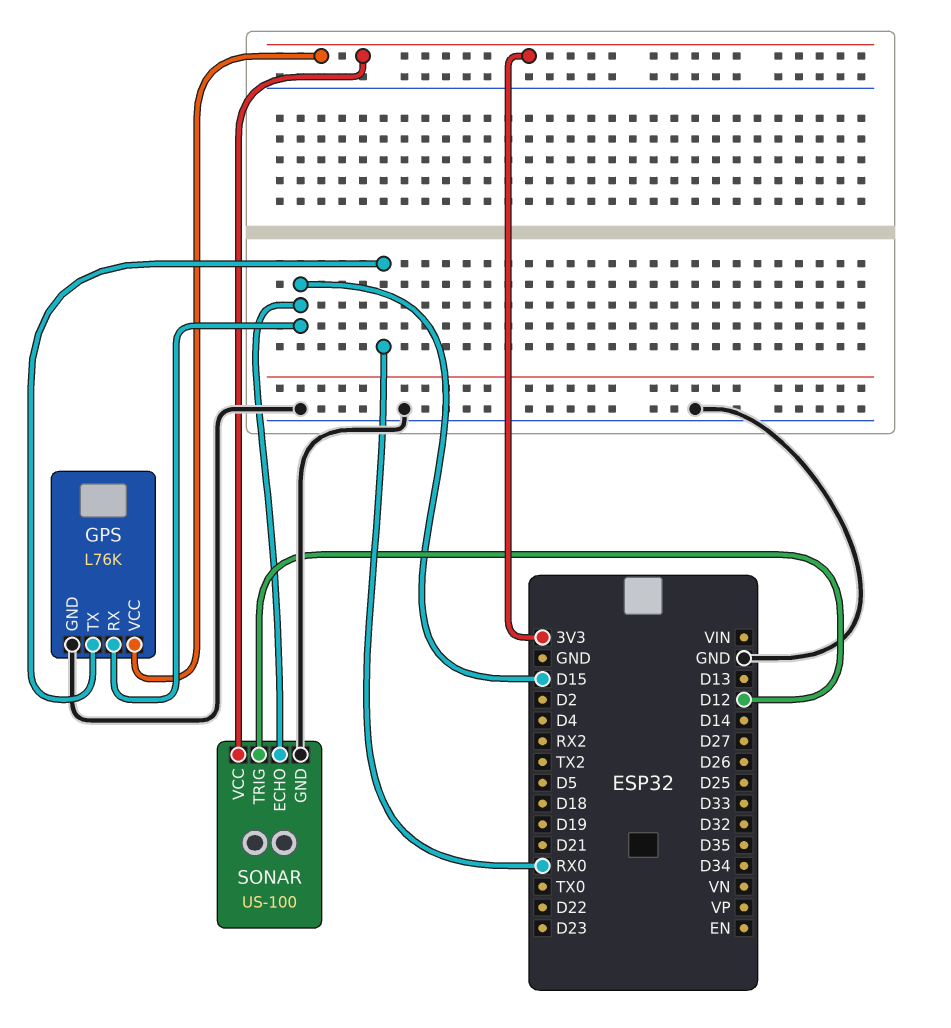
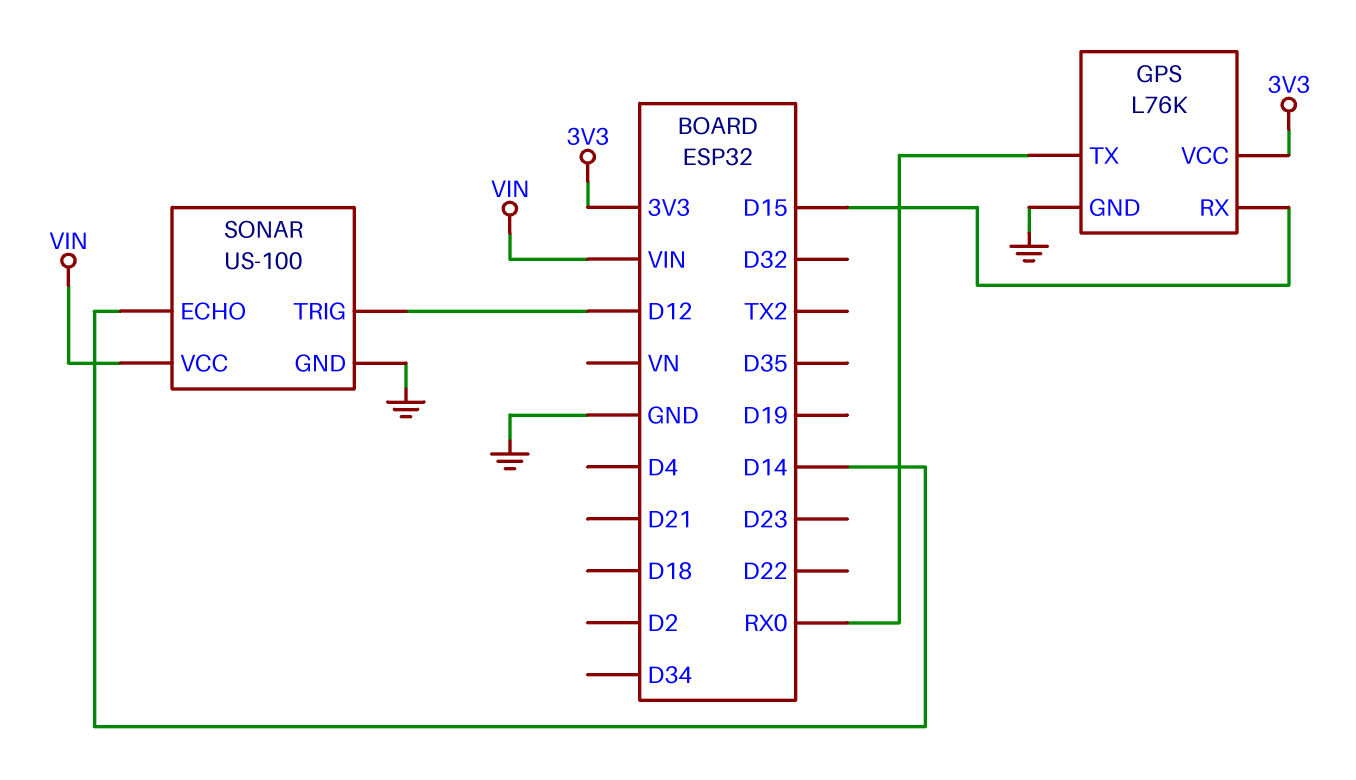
SONAR pin ECHO: D15 -> D14
SONAR pin VCC: 3V3 -> VIN

